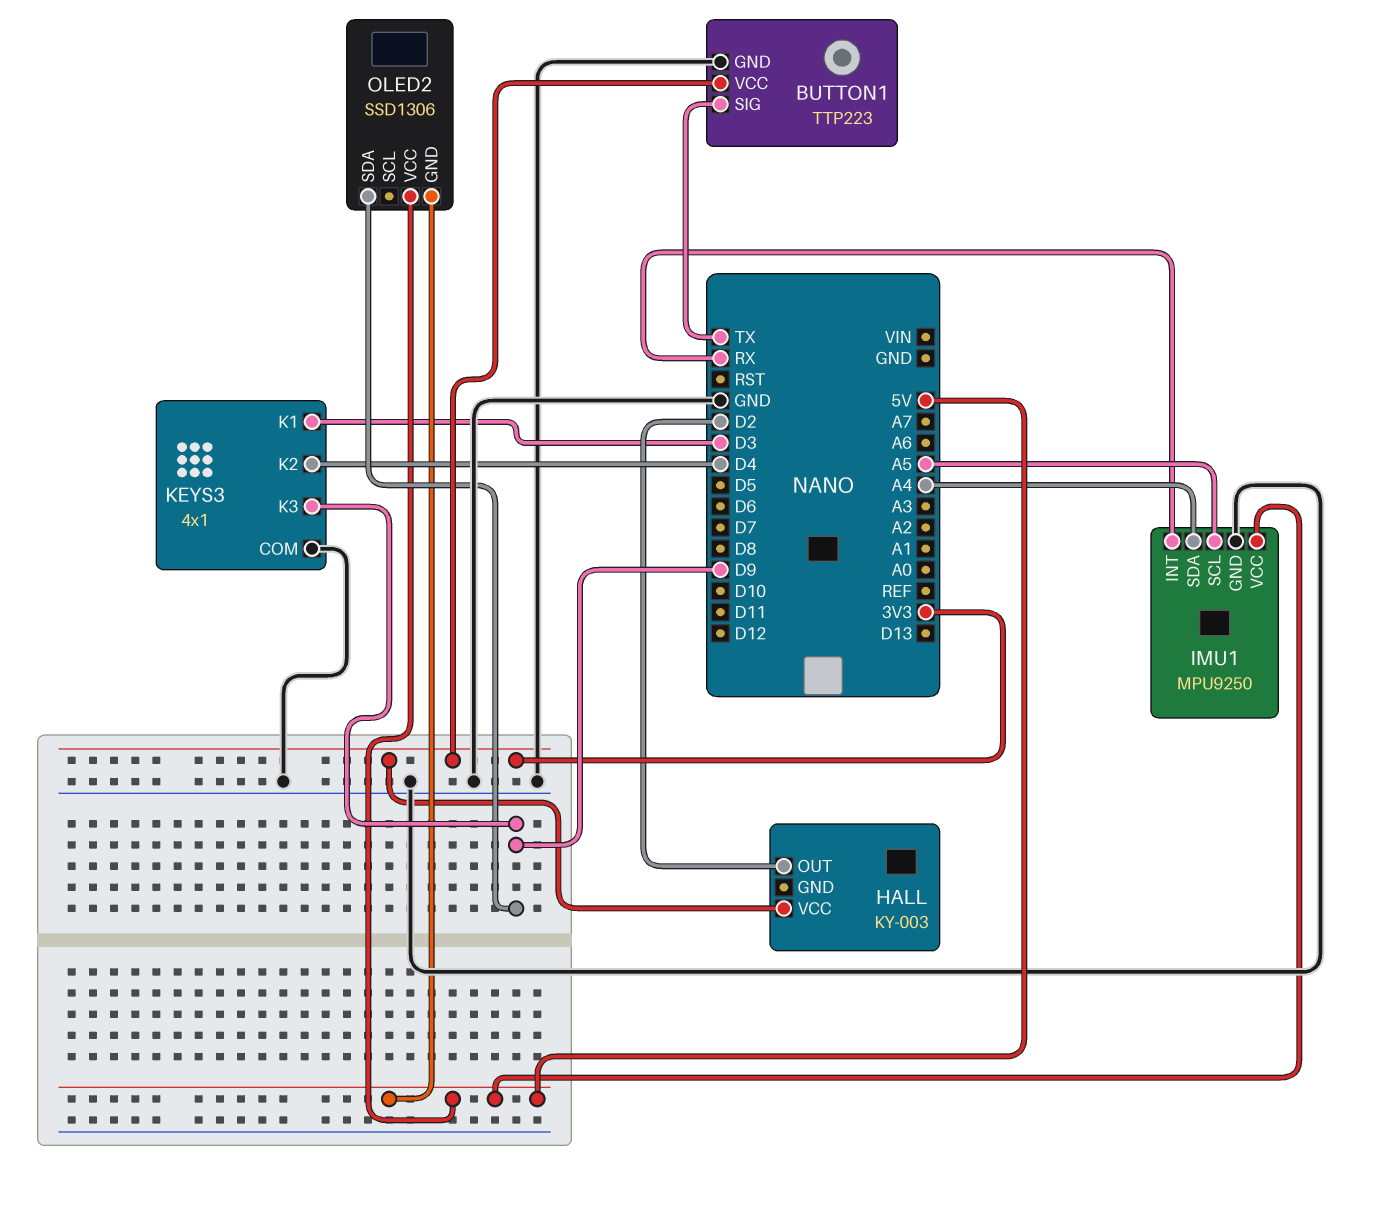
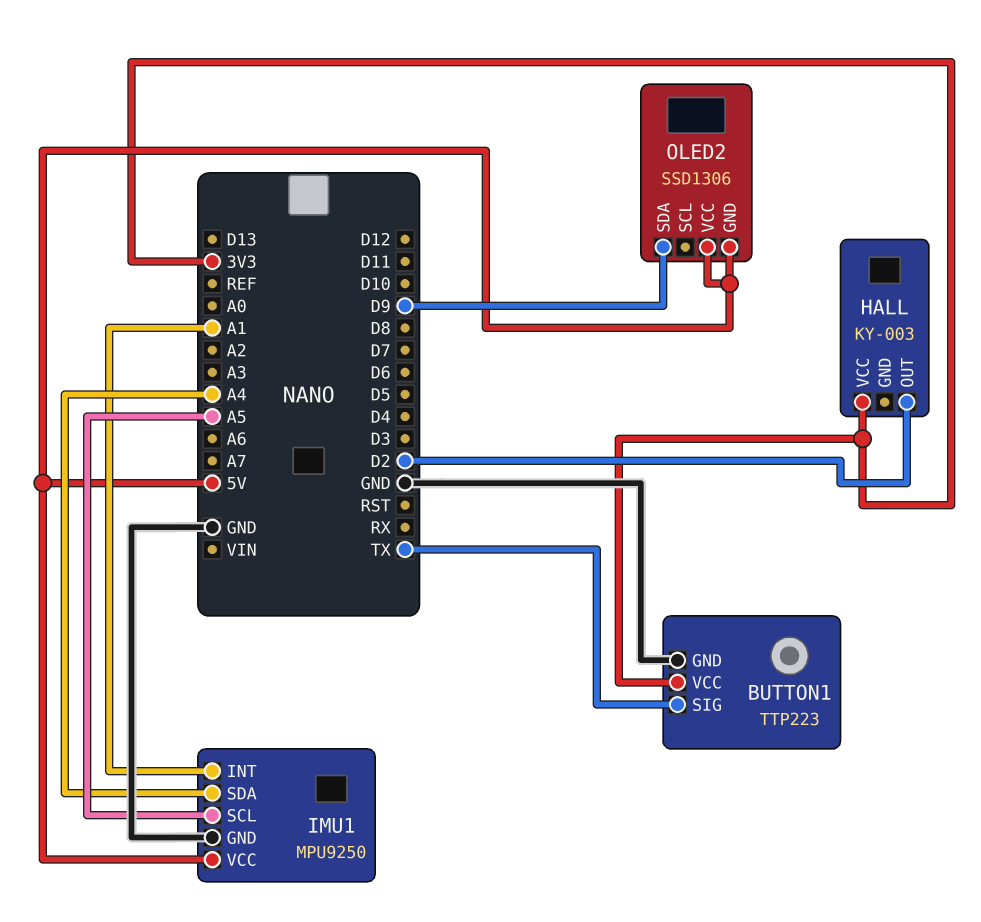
IMU1 pin INT: RX -> A1
KEYS3: 4x1 -> none
KEYS3 pin COM: GND -> none
KEYS3 pin K1: D3 -> none
KEYS3 pin K2: D4 -> none
KEYS3 pin K3: D9 -> none

